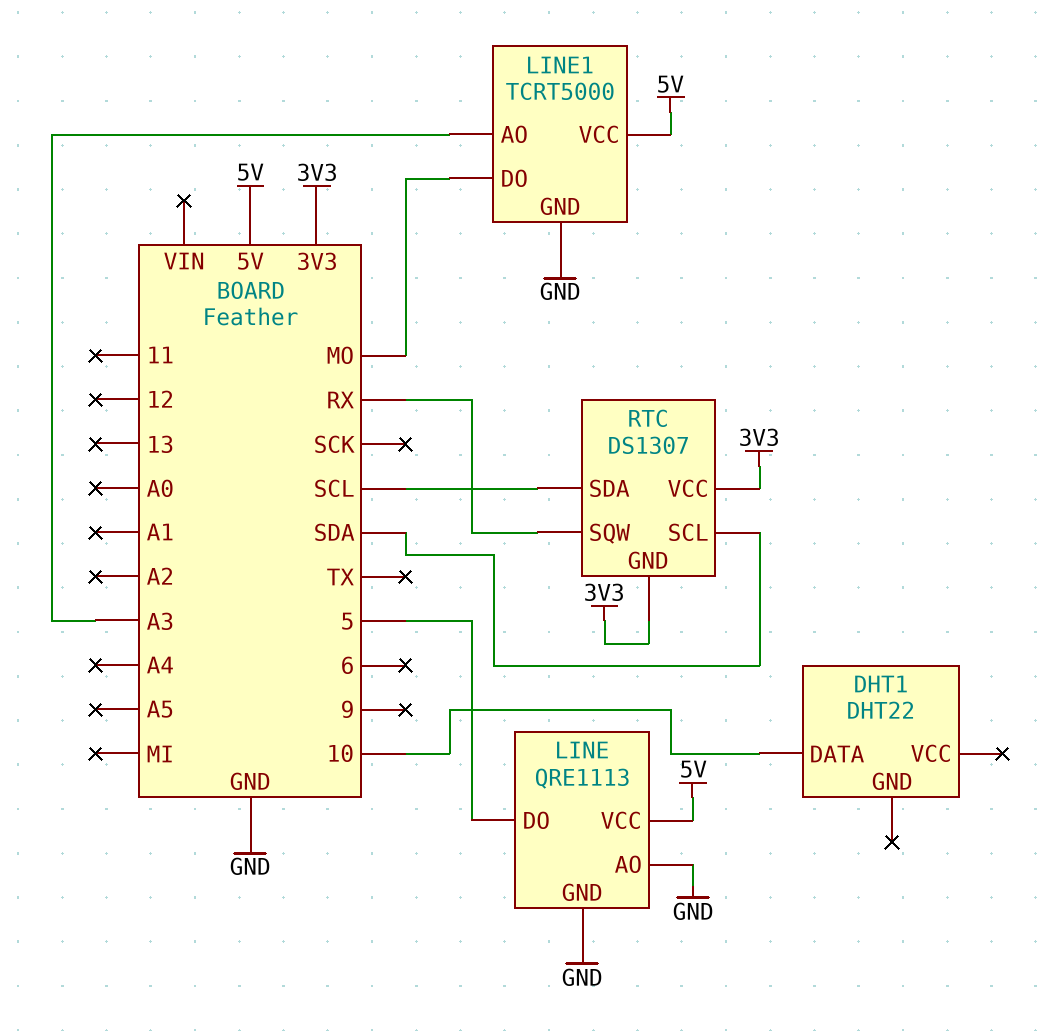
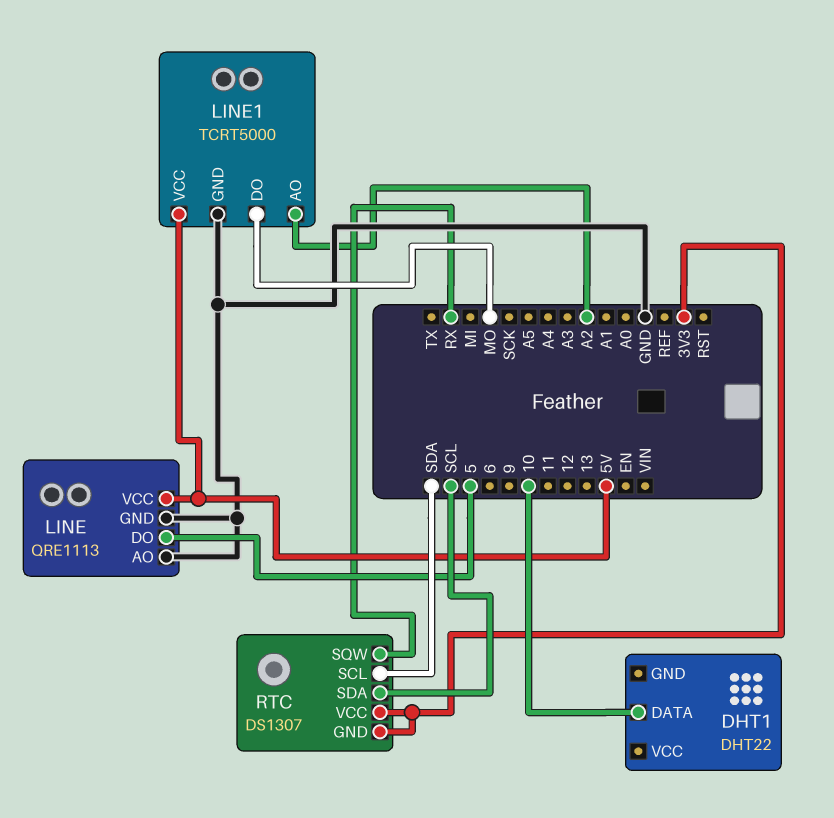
LINE1 pin AO: A3 -> A2

